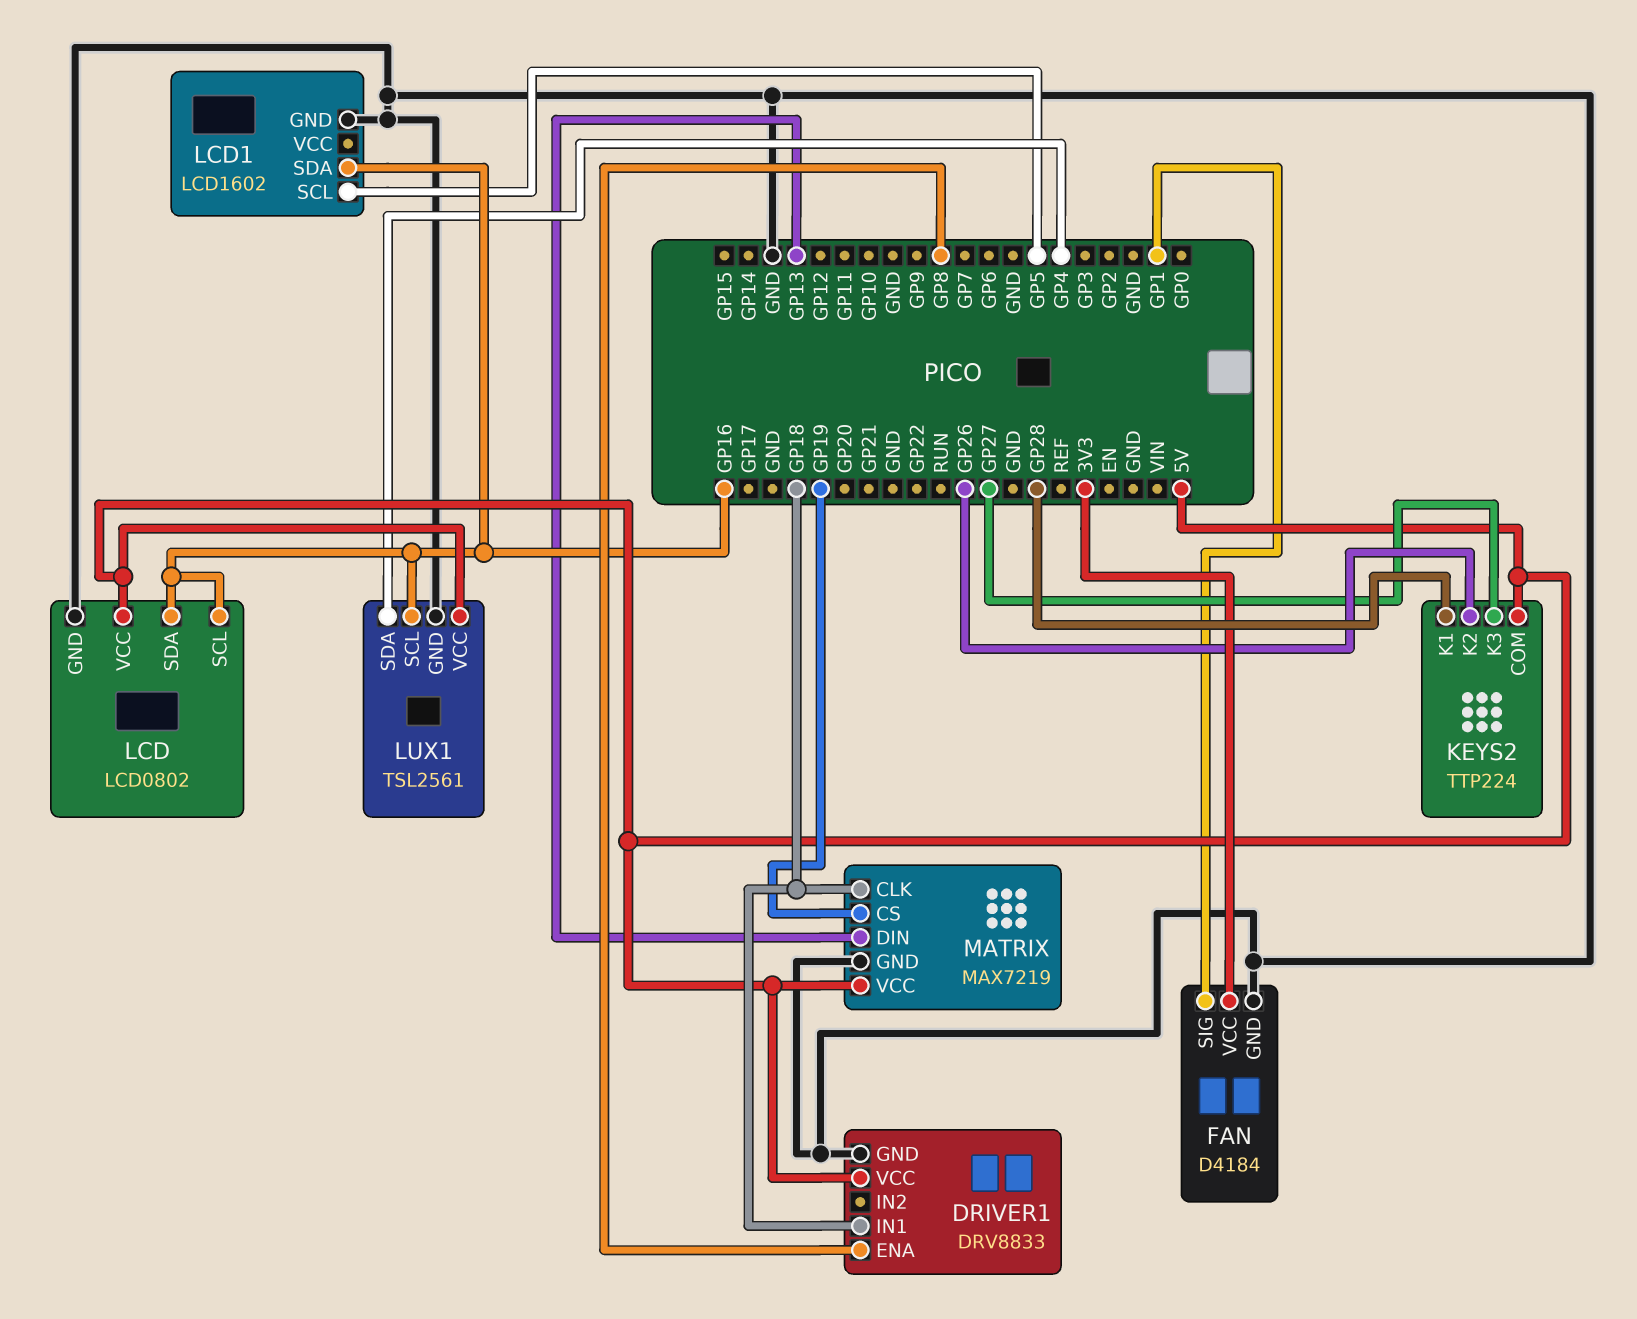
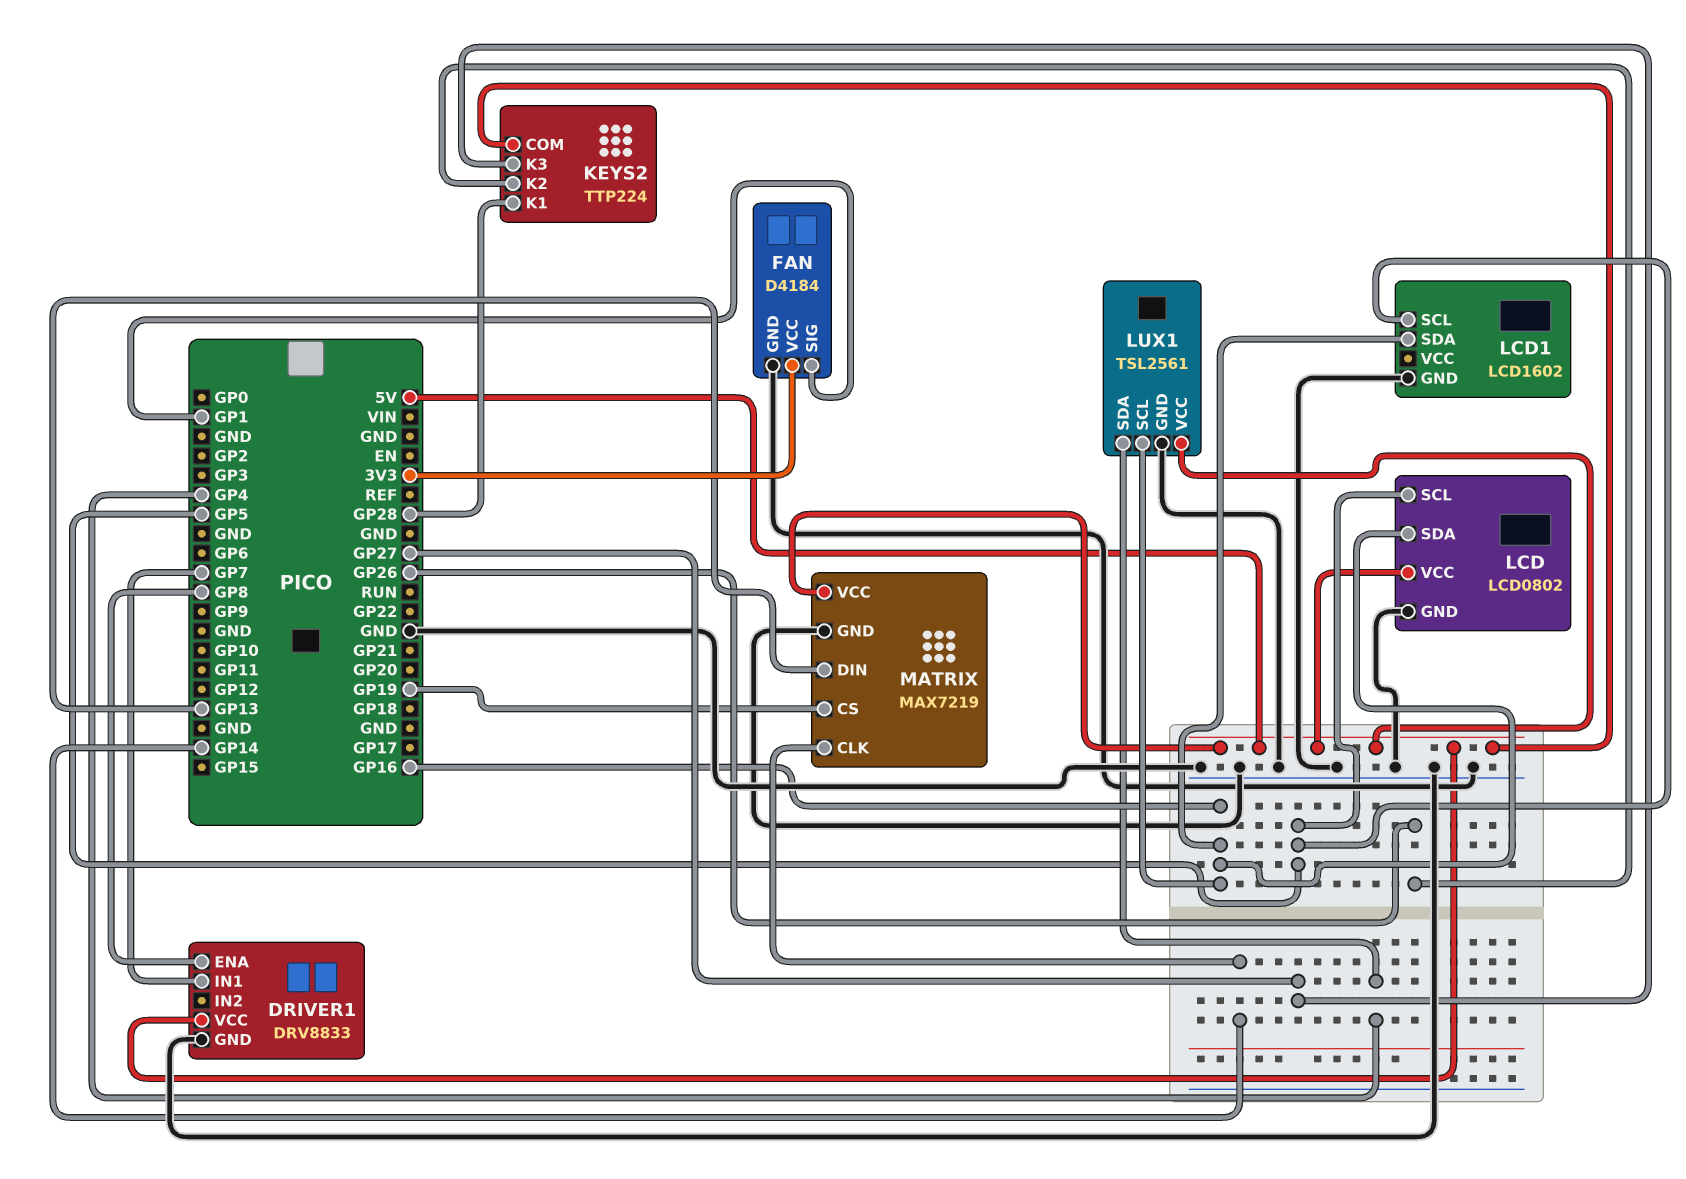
DRIVER1 pin IN1: GP18 -> GP7
LCD pin SCL: GP16 -> GP5
MATRIX pin CLK: GP18 -> GP14

